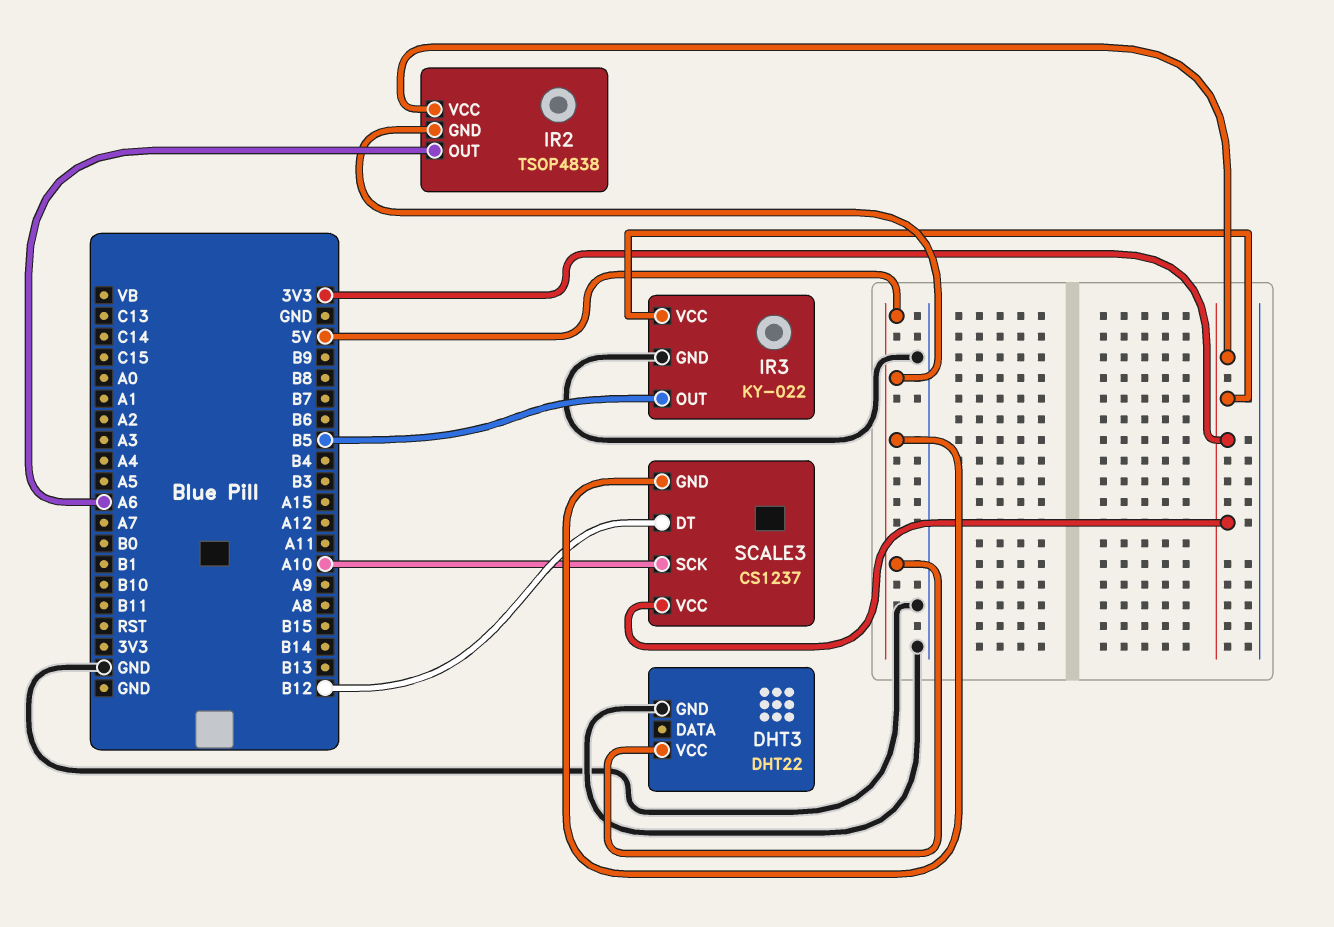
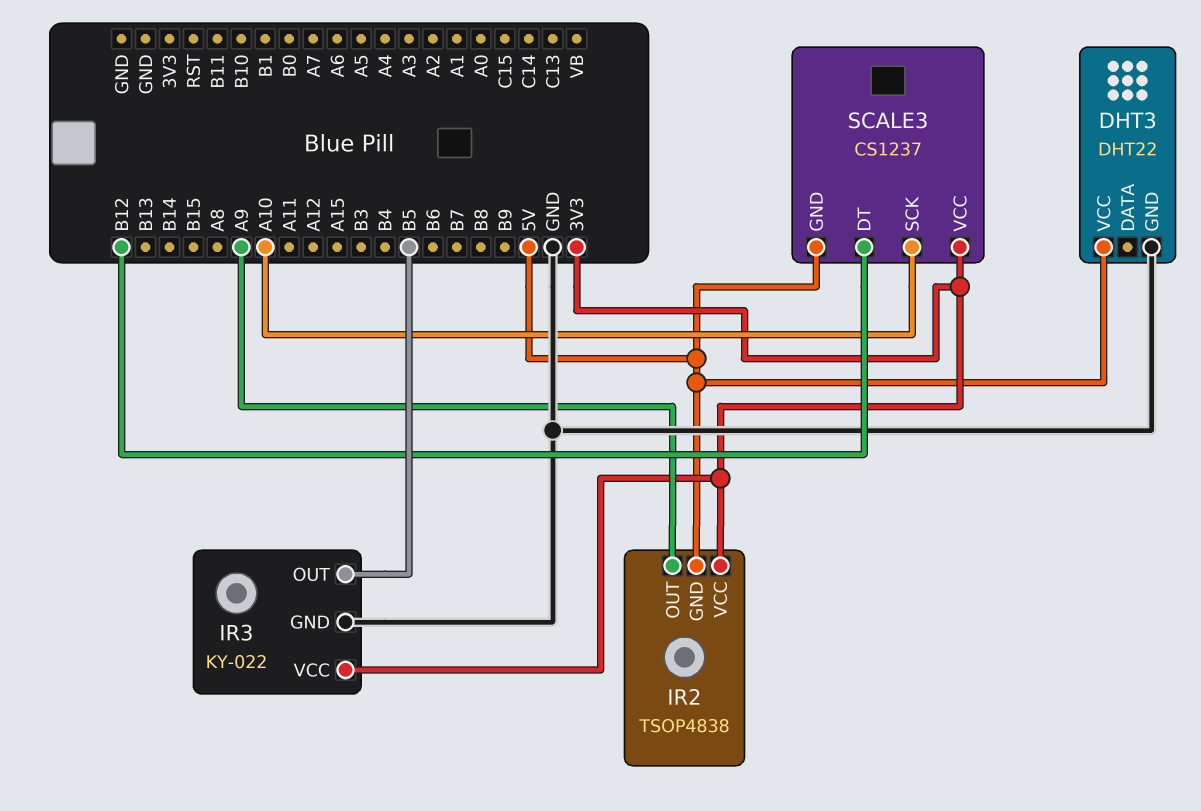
IR2 pin OUT: A6 -> A9

